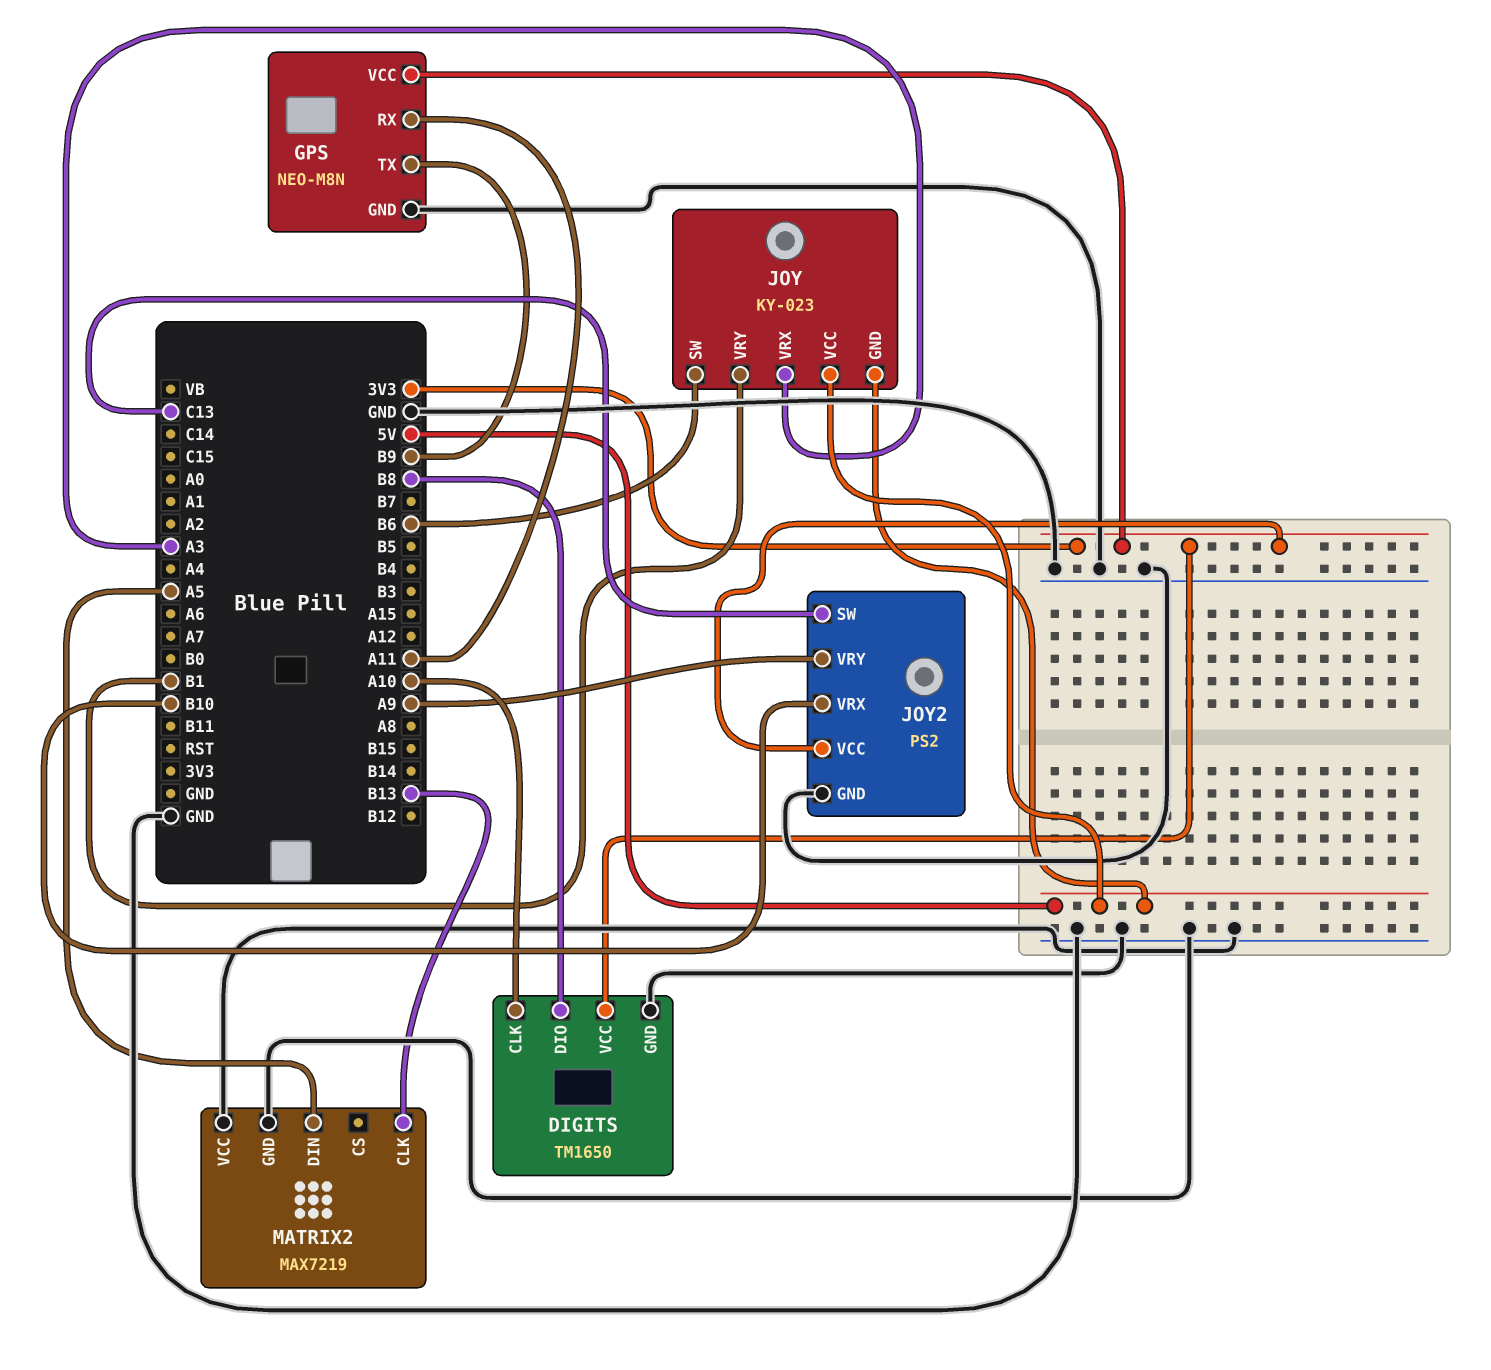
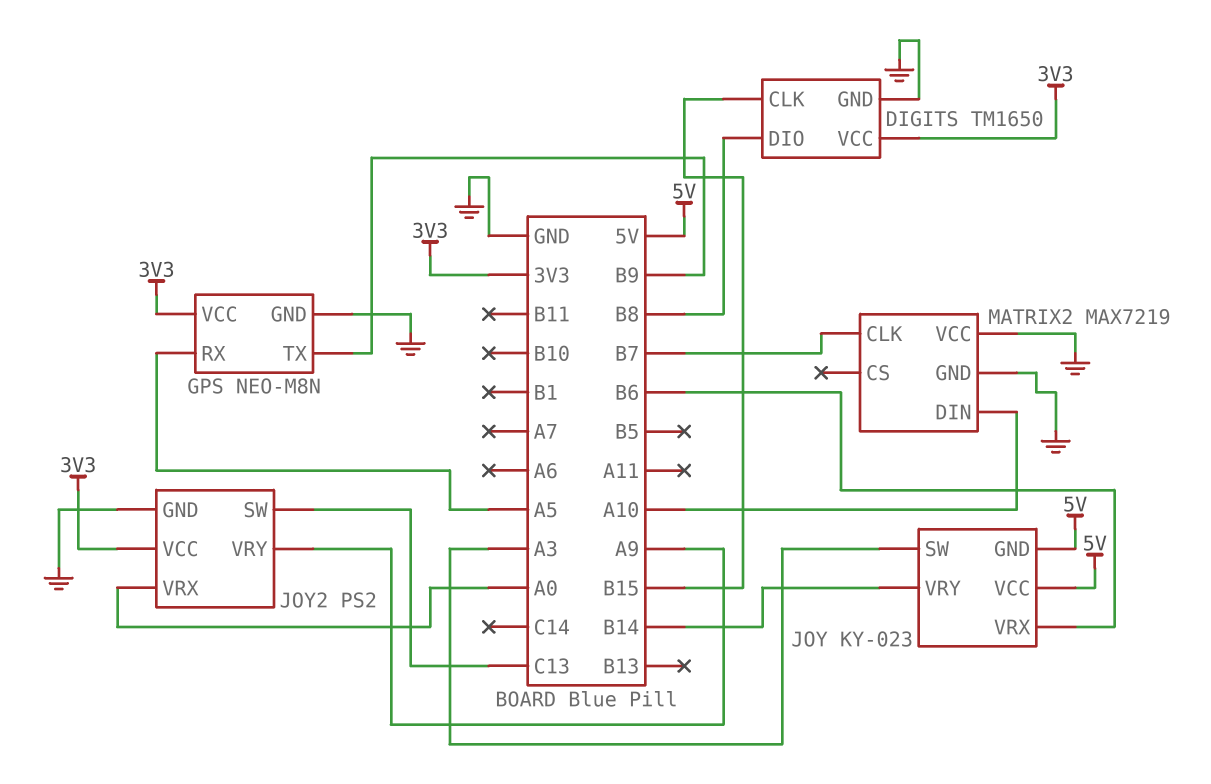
DIGITS pin CLK: A10 -> B15
GPS pin RX: A11 -> A5
JOY pin SW: B6 -> A3
JOY pin VRX: A3 -> B6
JOY pin VRY: B1 -> B14
JOY2 pin VRX: B10 -> A0
MATRIX2 pin CLK: B13 -> B7
MATRIX2 pin DIN: A5 -> A10

